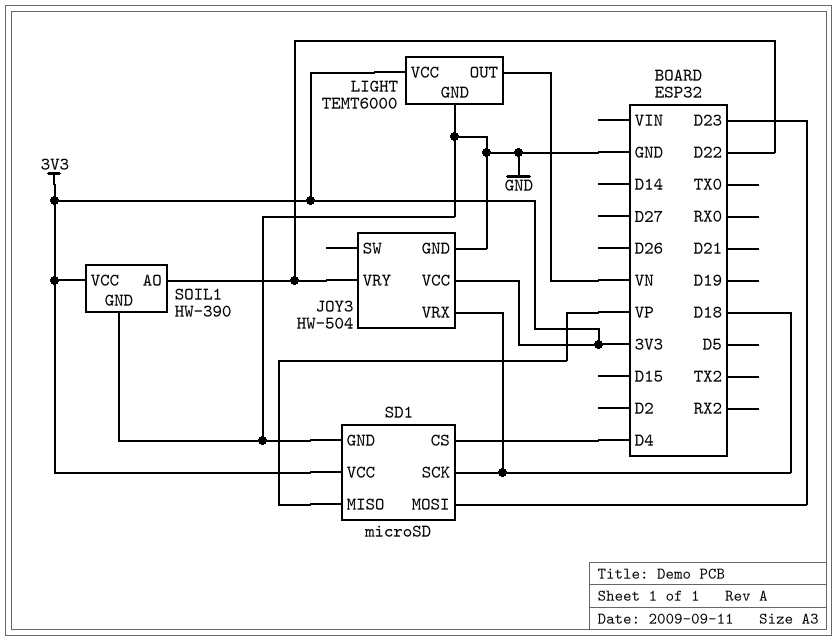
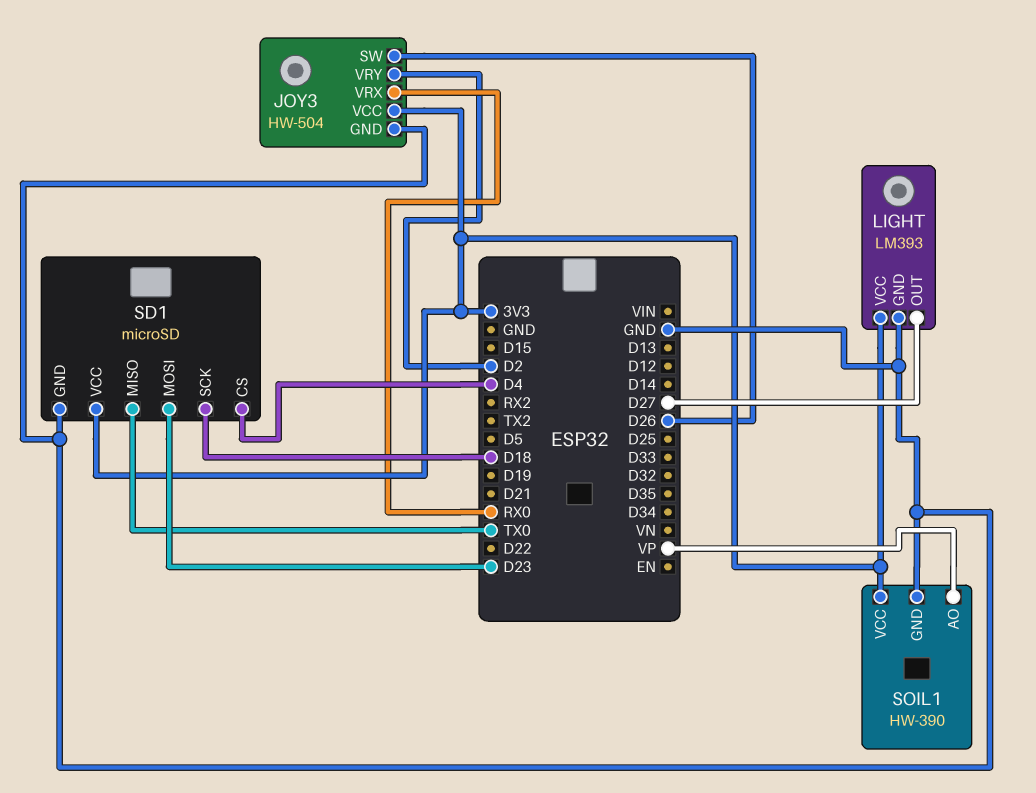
JOY3 pin SW: none -> D26
JOY3 pin VRX: D18 -> RX0
JOY3 pin VRY: D22 -> D2
LIGHT: TEMT6000 -> LM393
LIGHT pin OUT: VN -> D27
SD1 pin MISO: VP -> TX0
SOIL1 pin AO: D22 -> VP

